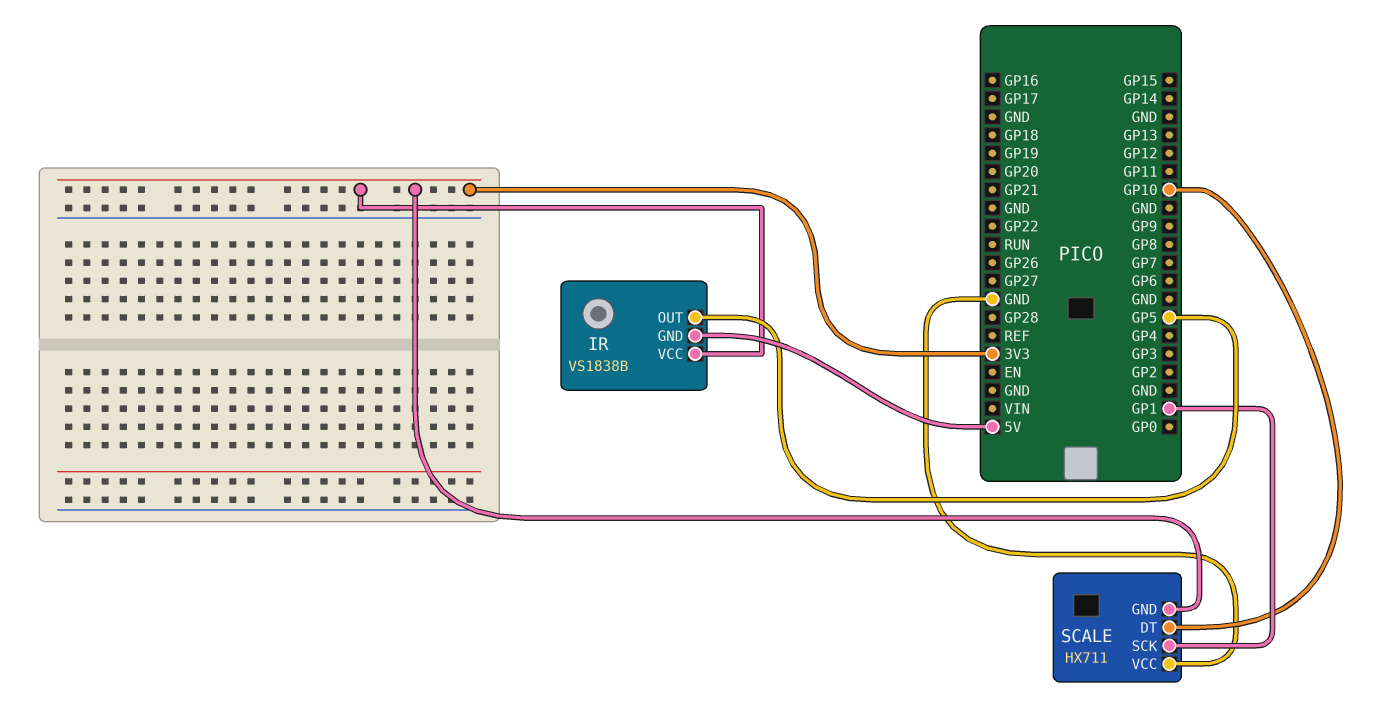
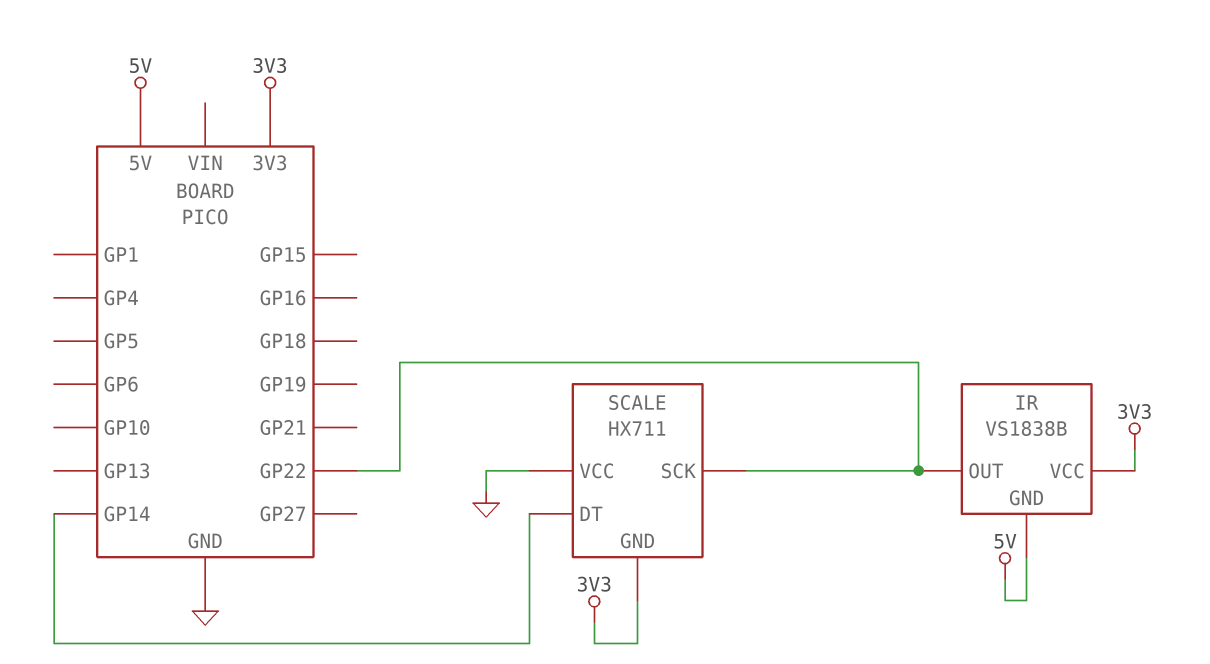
IR pin OUT: GP5 -> GP22
SCALE pin DT: GP10 -> GP14
SCALE pin SCK: GP1 -> GP22

